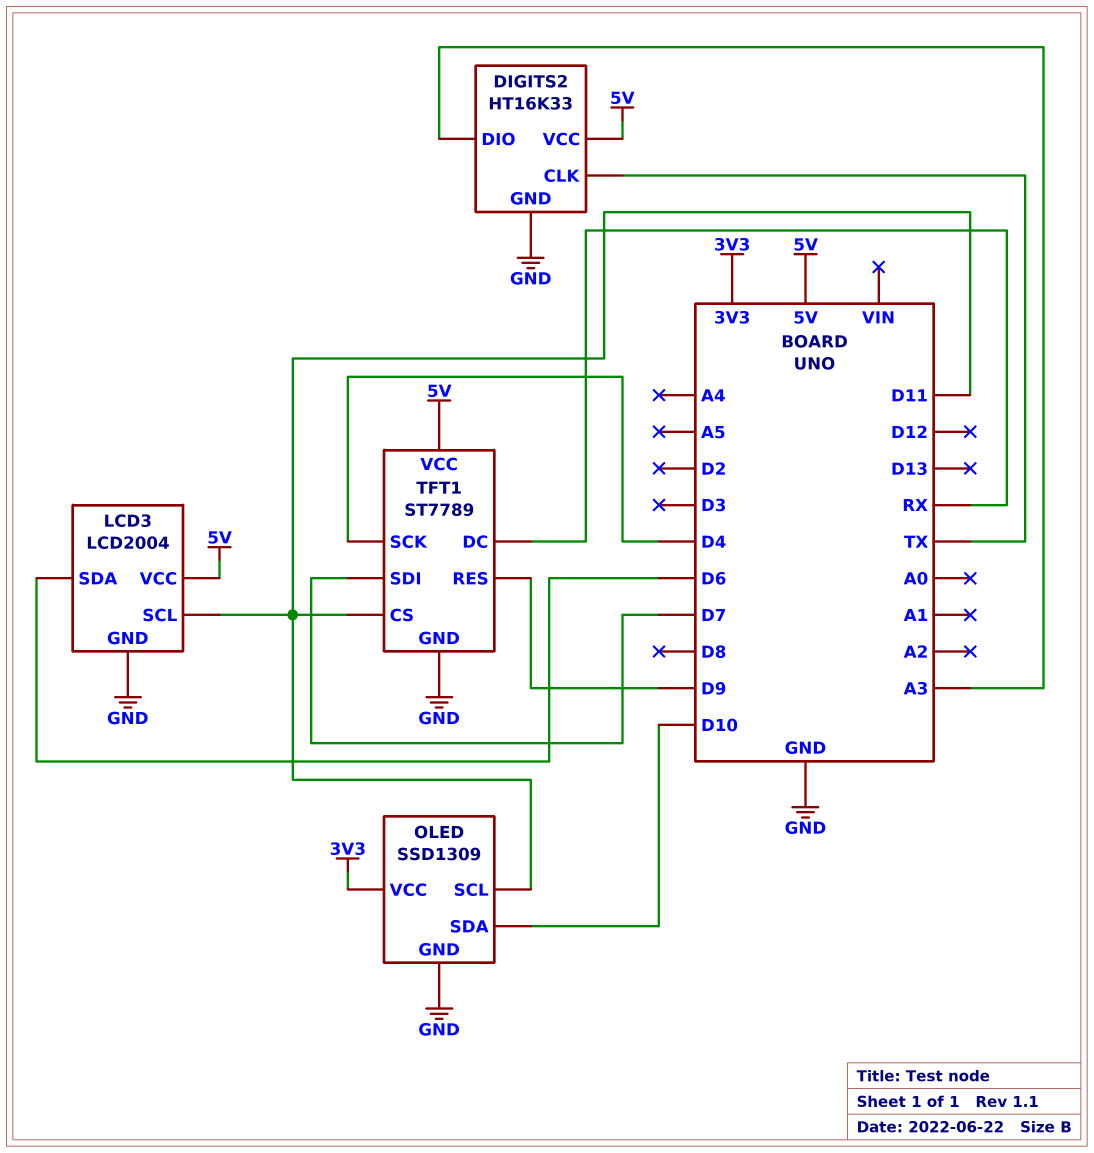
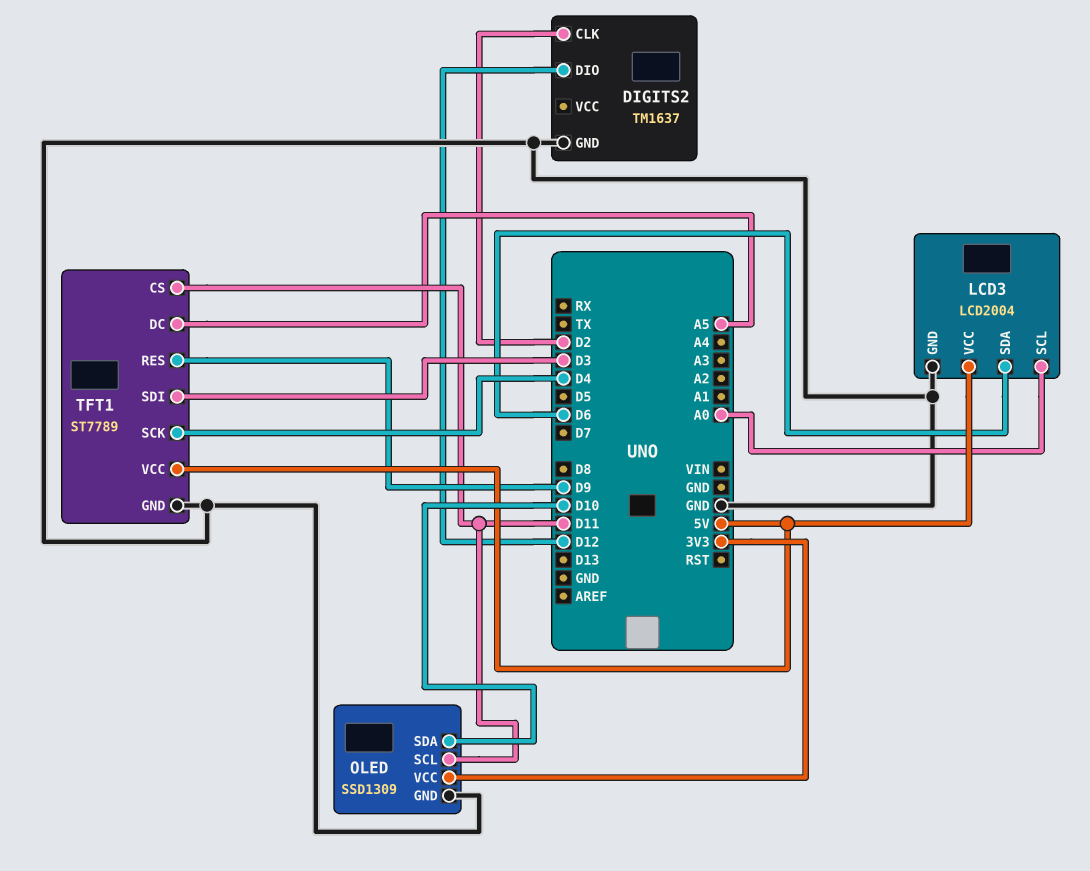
DIGITS2: HT16K33 -> TM1637
DIGITS2 pin CLK: TX -> D2
DIGITS2 pin DIO: A3 -> D12
DIGITS2 pin VCC: 5V -> none
LCD3 pin SCL: D11 -> A0
TFT1 pin DC: RX -> A5
TFT1 pin SDI: D7 -> D3

